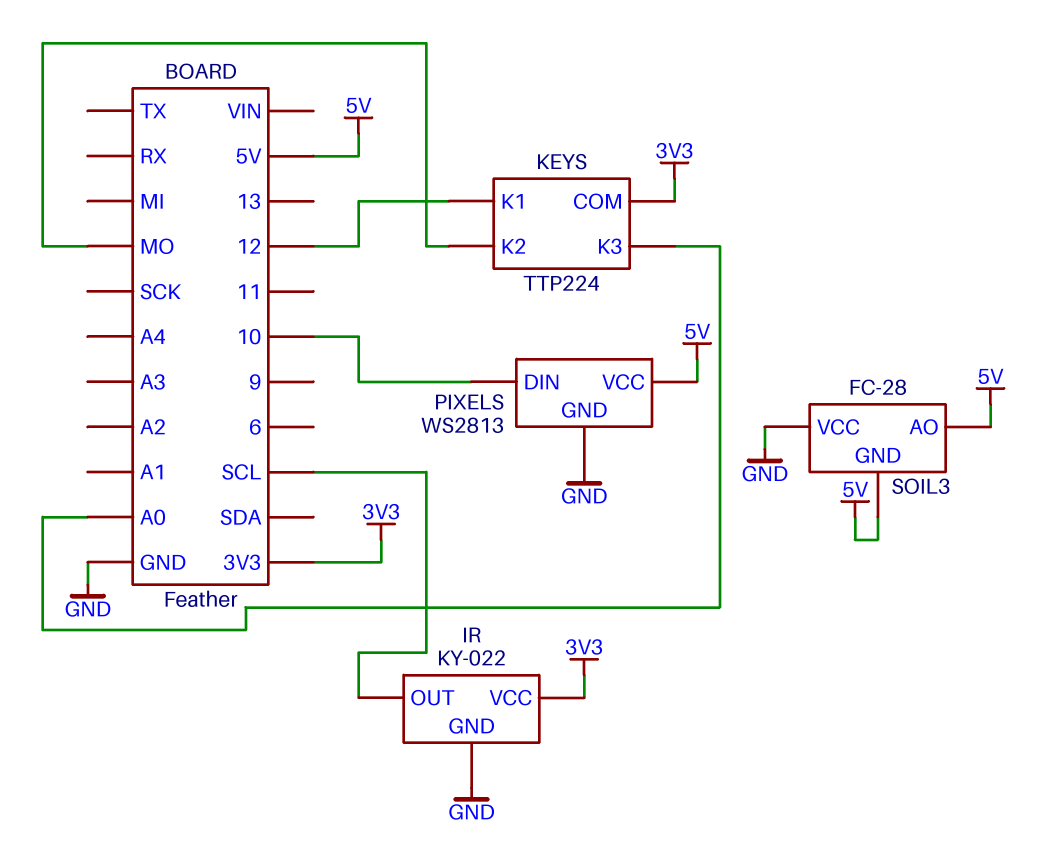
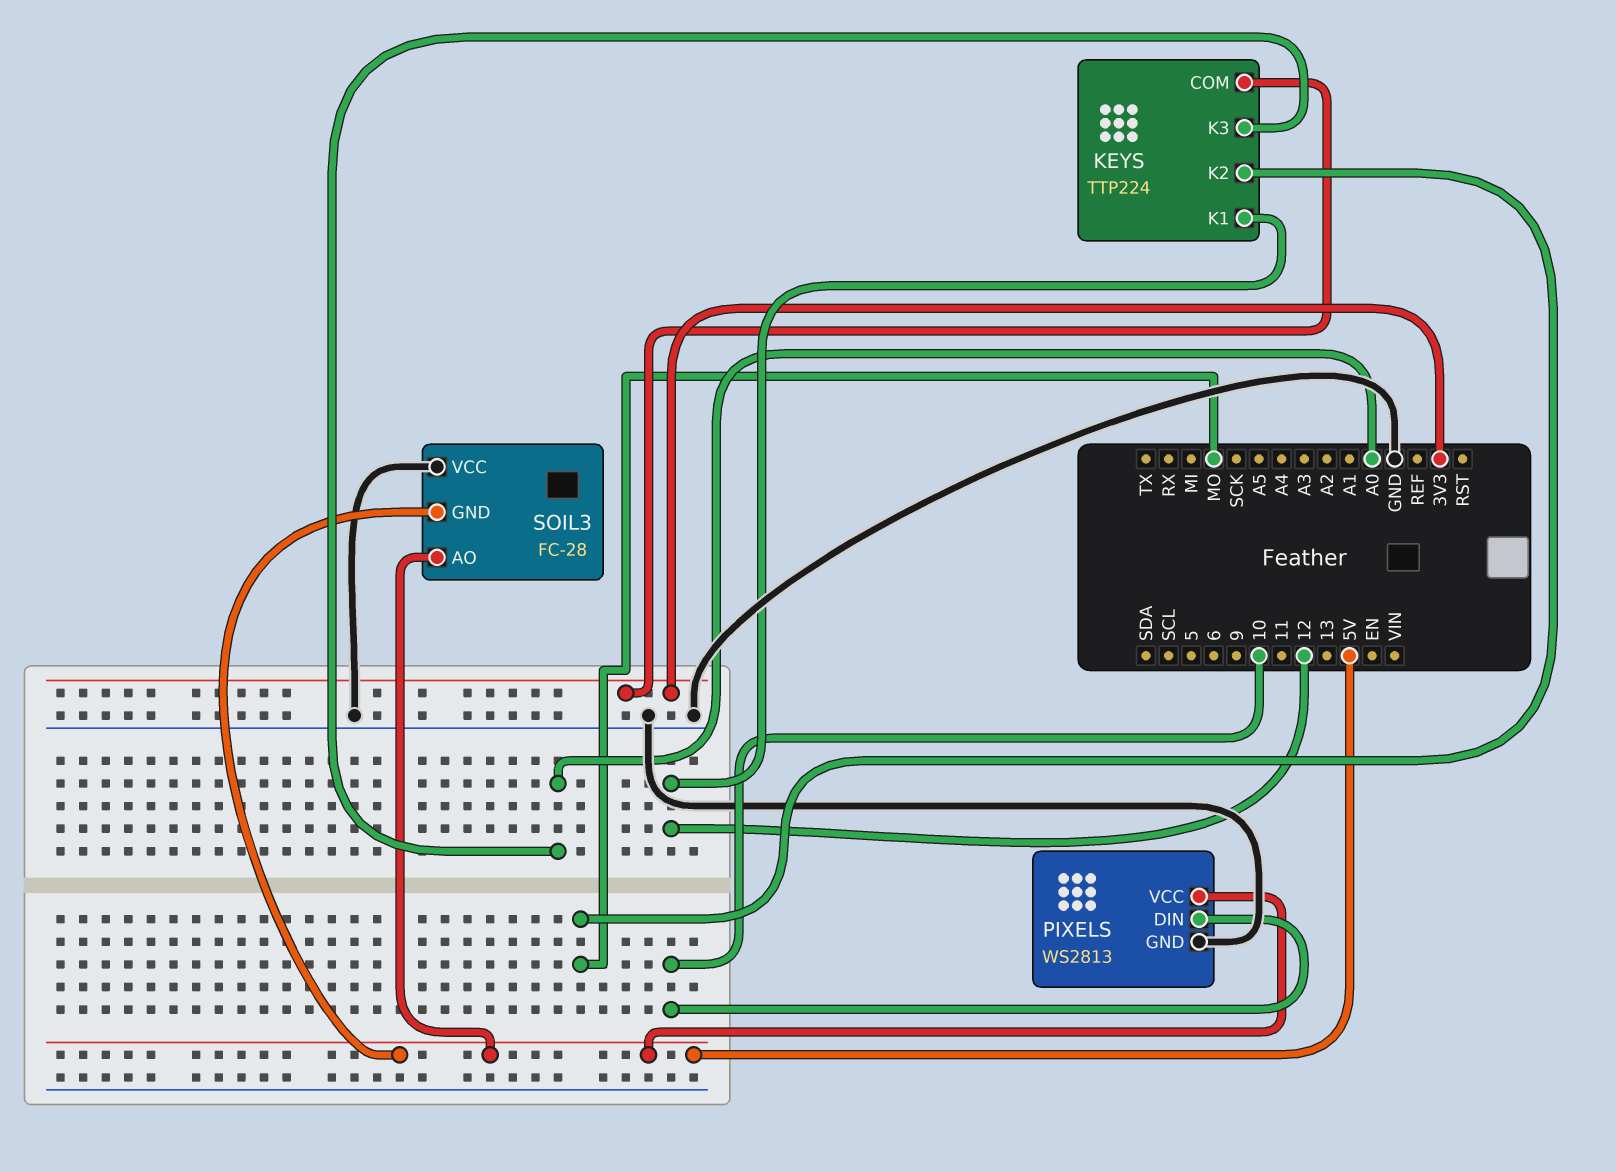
IR: KY-022 -> none
IR pin GND: GND -> none
IR pin OUT: SCL -> none
IR pin VCC: 3V3 -> none

